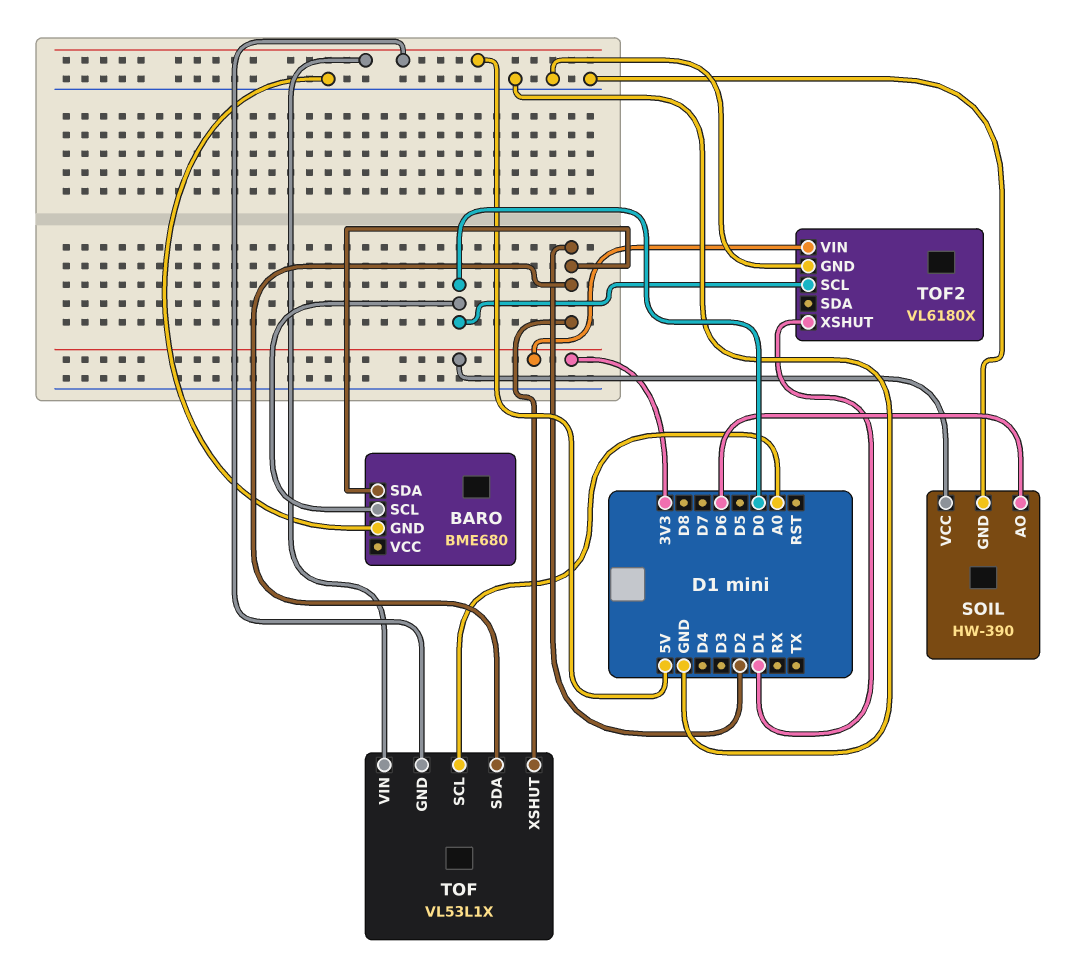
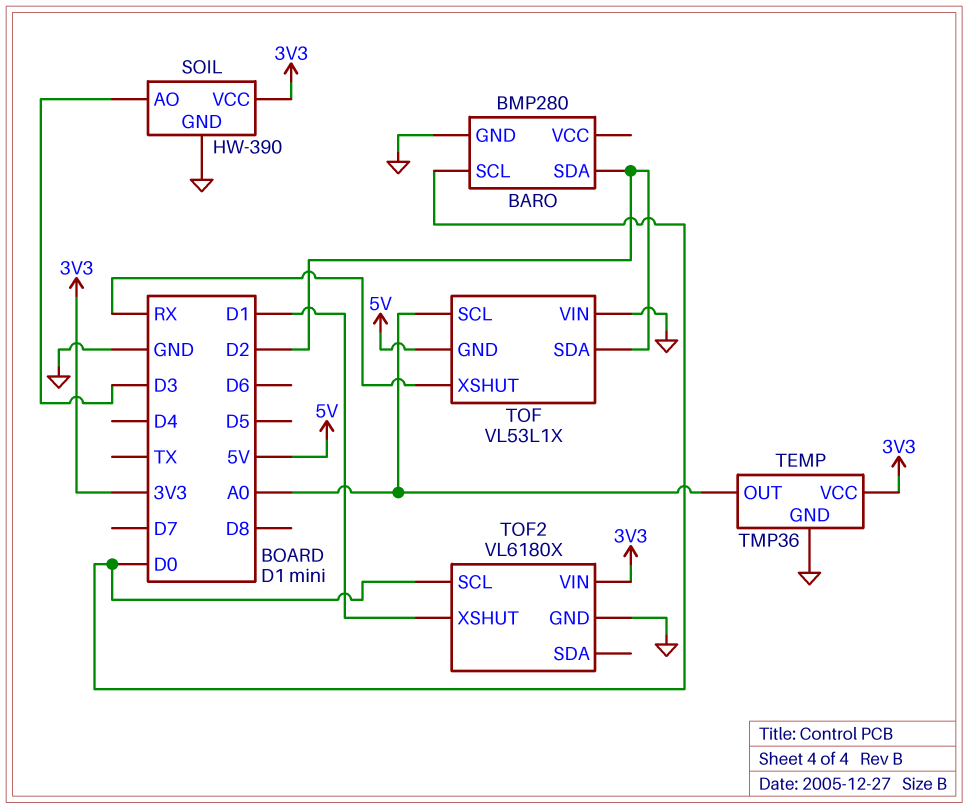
BARO: BME680 -> BMP280
SOIL pin AO: D6 -> D3
TEMP: none -> TMP36
TEMP pin GND: none -> GND
TEMP pin OUT: none -> A0
TEMP pin VCC: none -> 3V3
TOF pin VIN: 5V -> GND
TOF pin XSHUT: D2 -> RX

